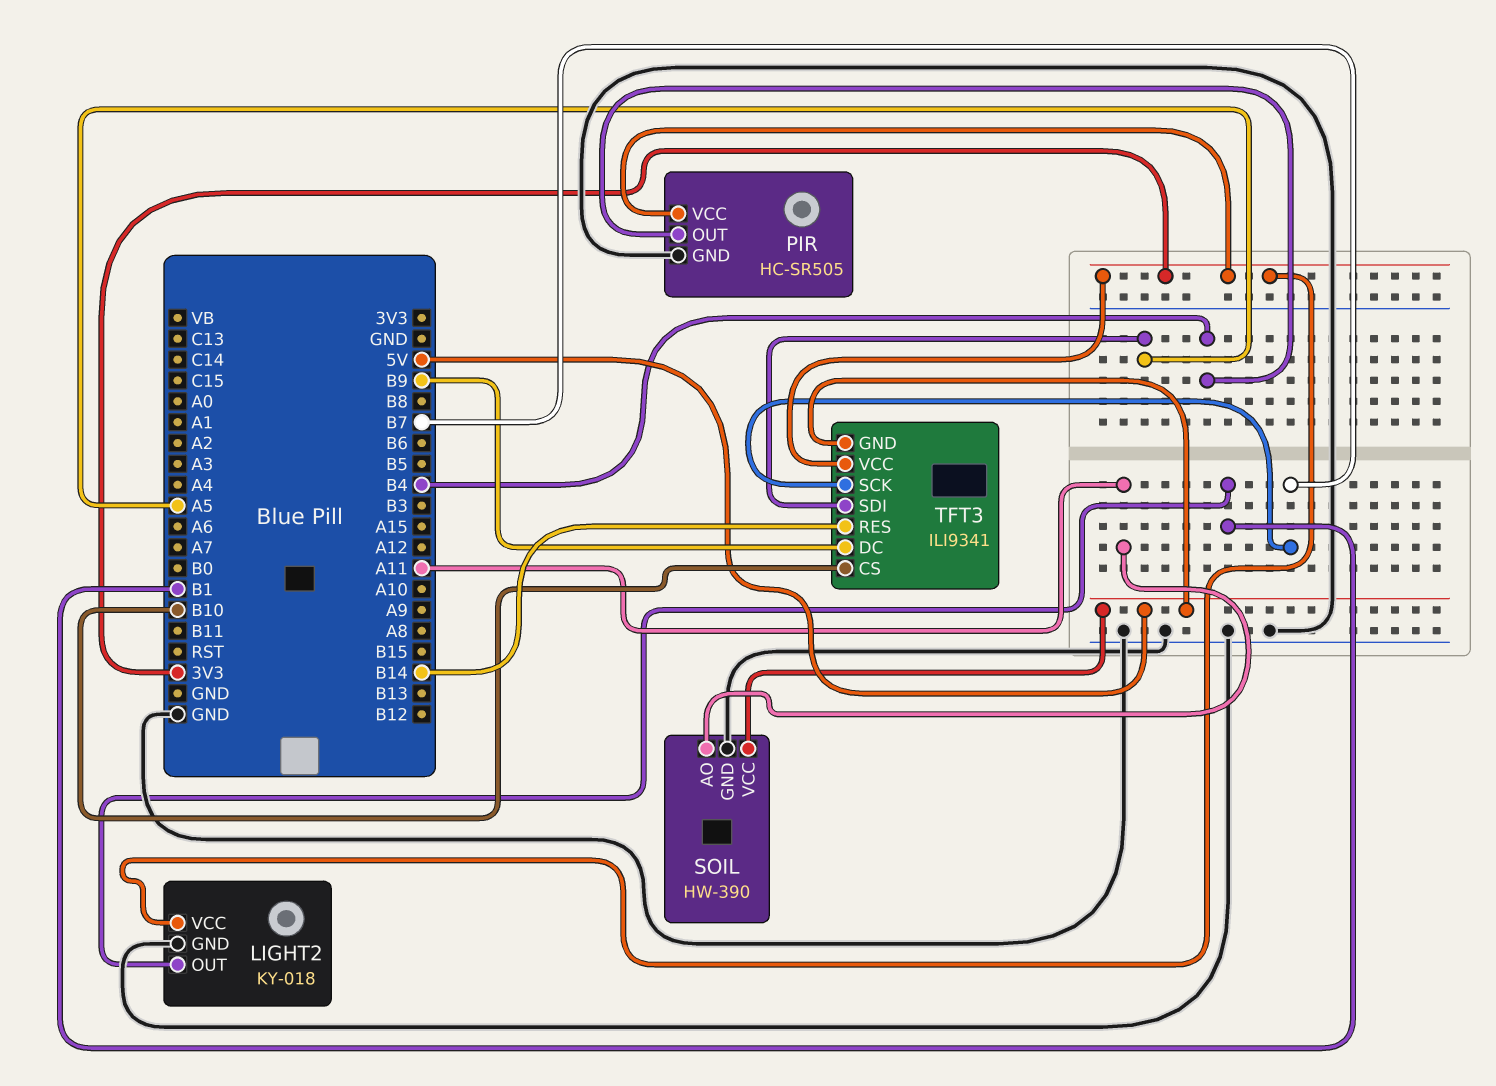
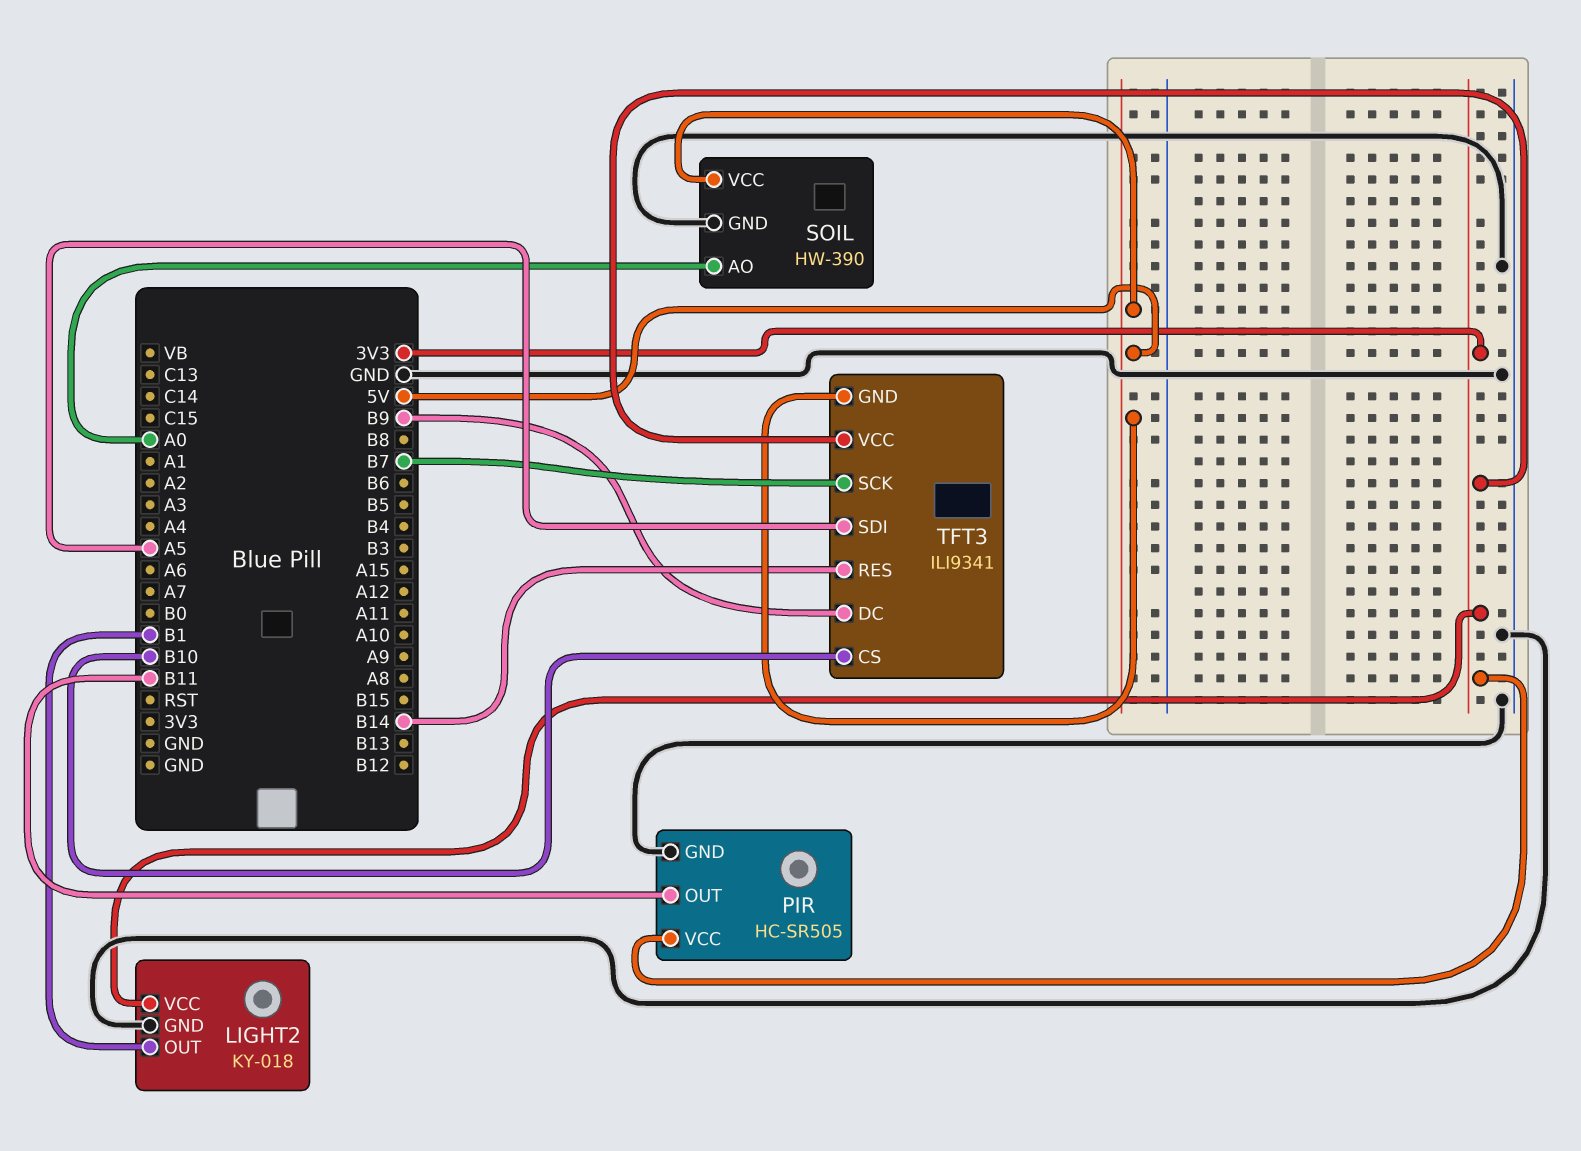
PIR pin OUT: B4 -> B11
SOIL pin AO: A11 -> A0

